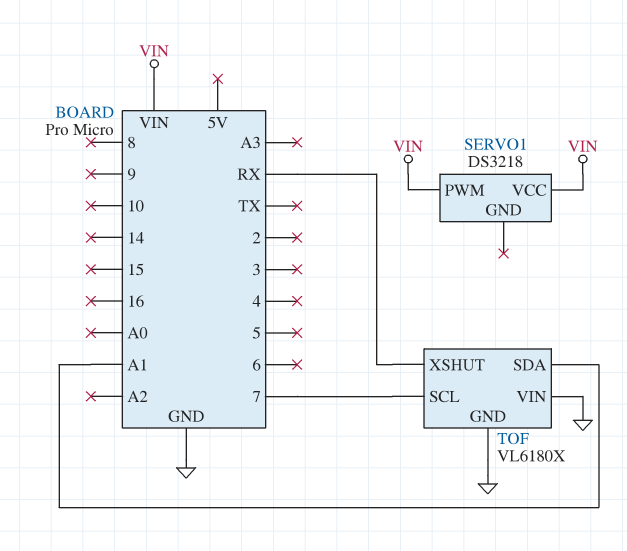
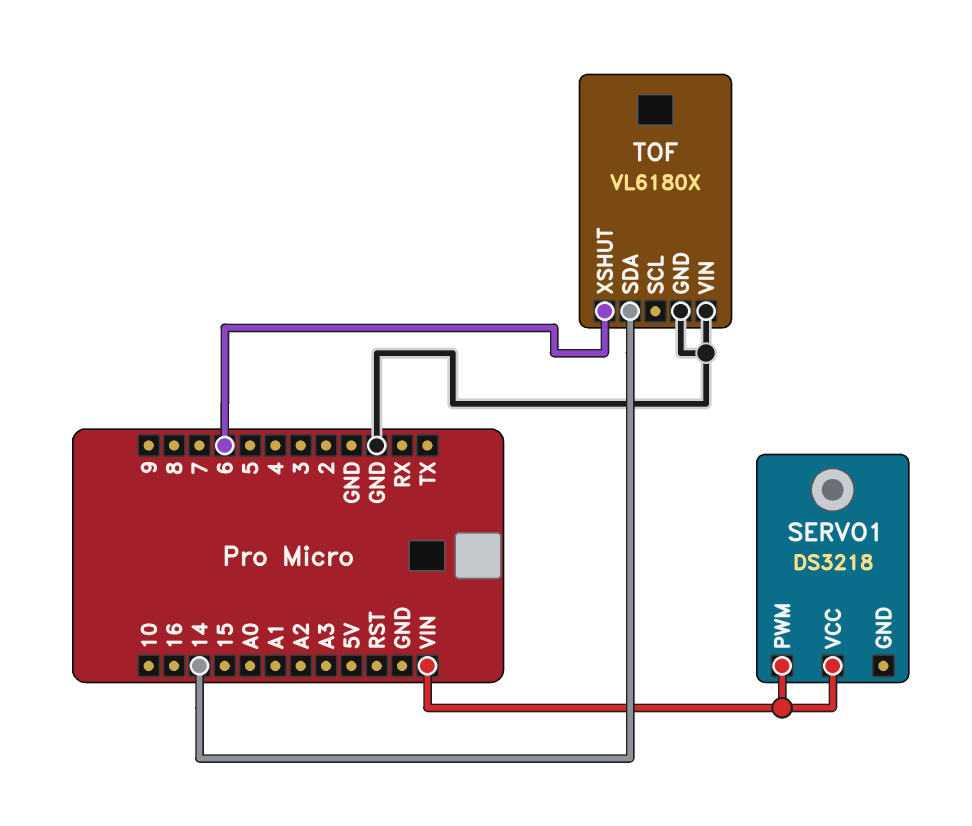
TOF pin SCL: 7 -> none
TOF pin SDA: A1 -> 14
TOF pin XSHUT: RX -> 6

